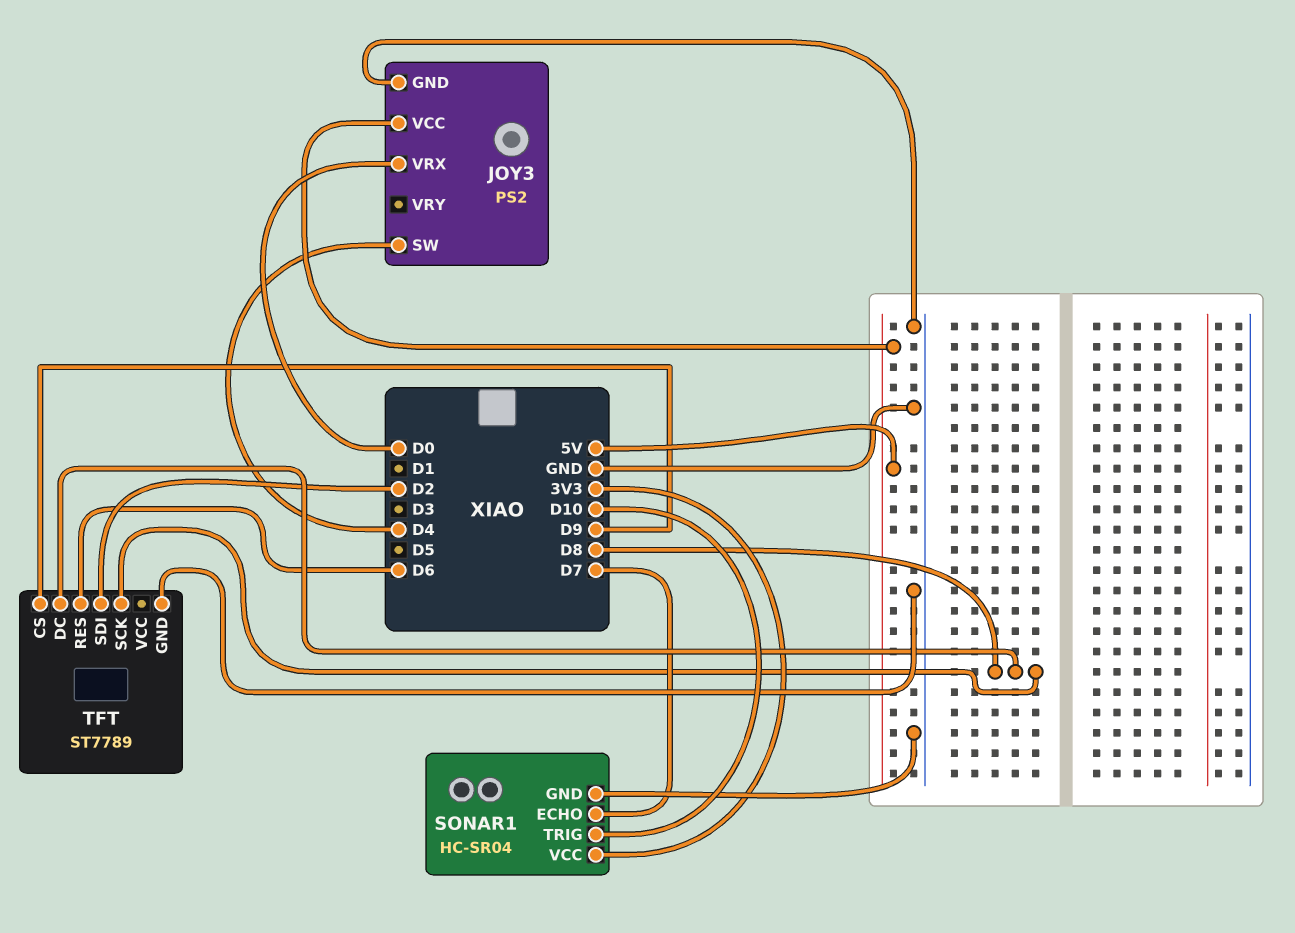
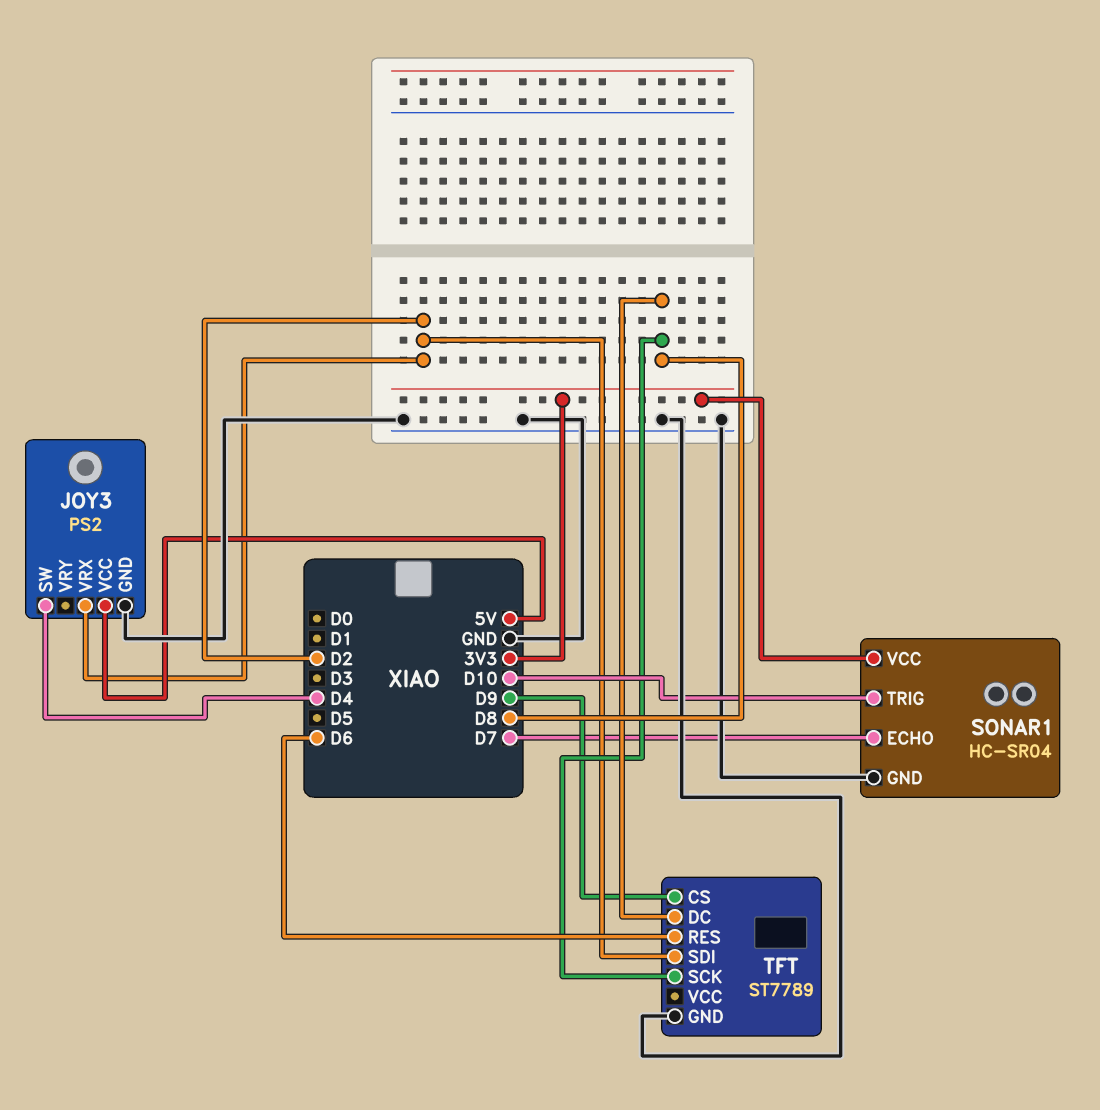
JOY3 pin VRX: D0 -> D2

